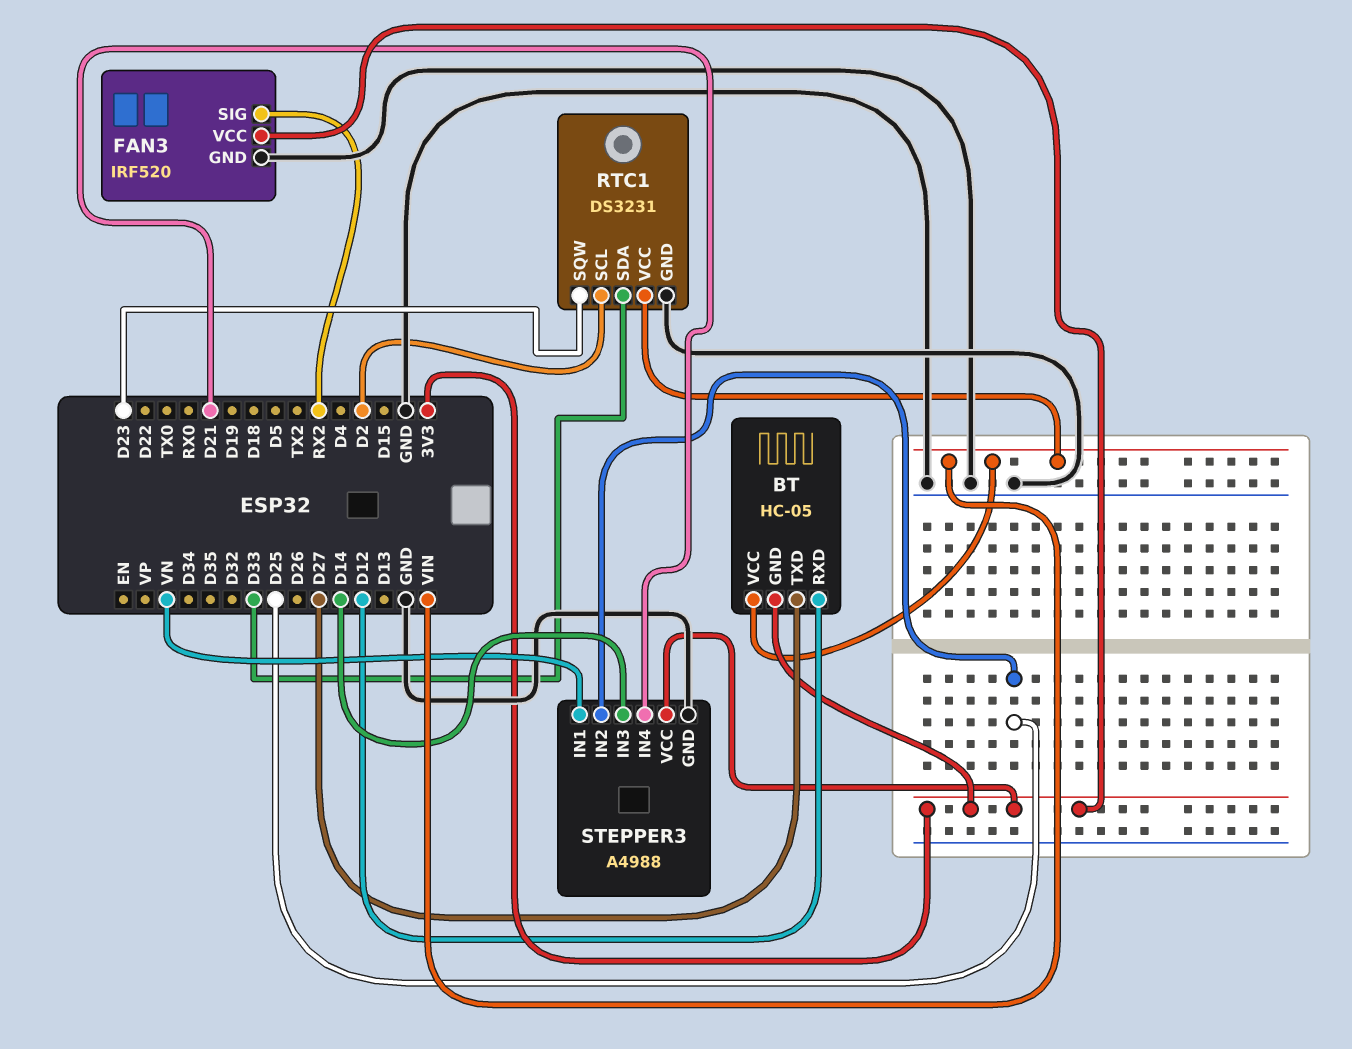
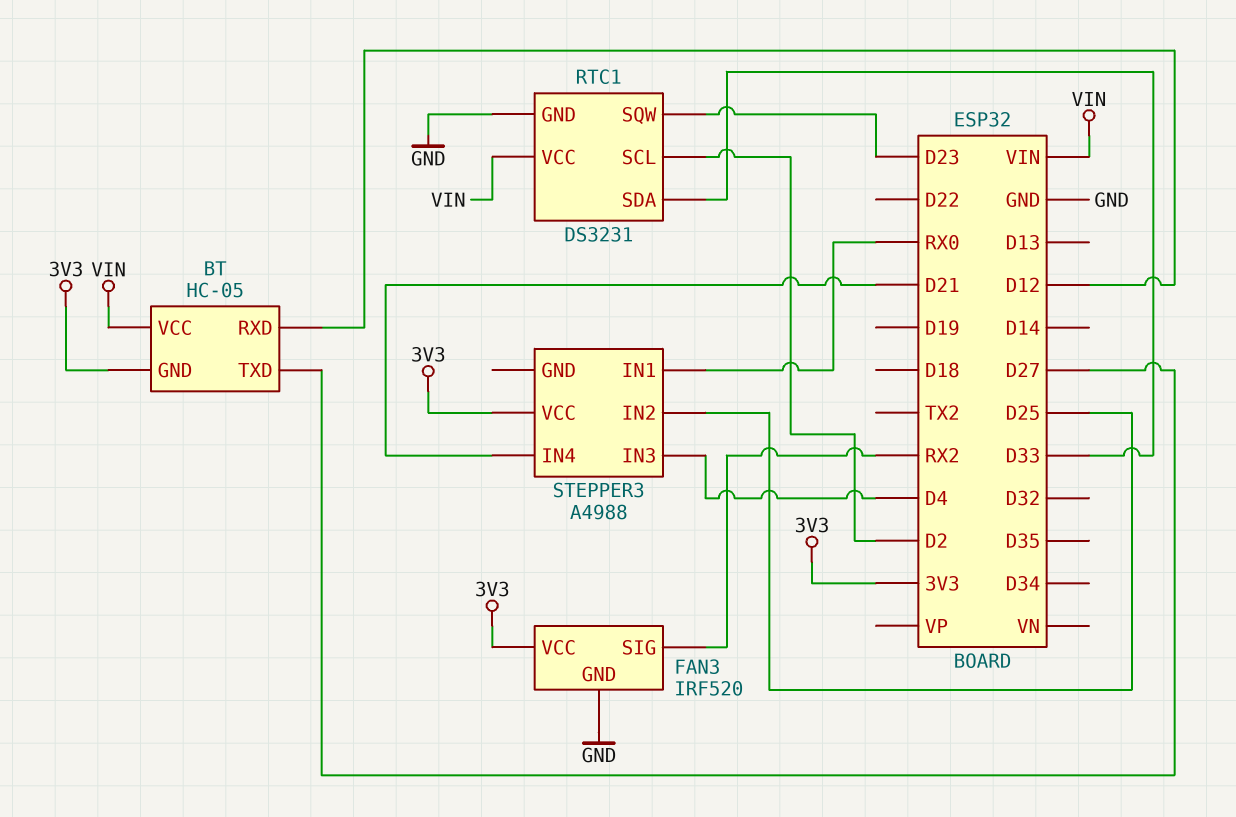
STEPPER3 pin GND: GND -> none
STEPPER3 pin IN1: VN -> RX0
STEPPER3 pin IN3: D14 -> D4

